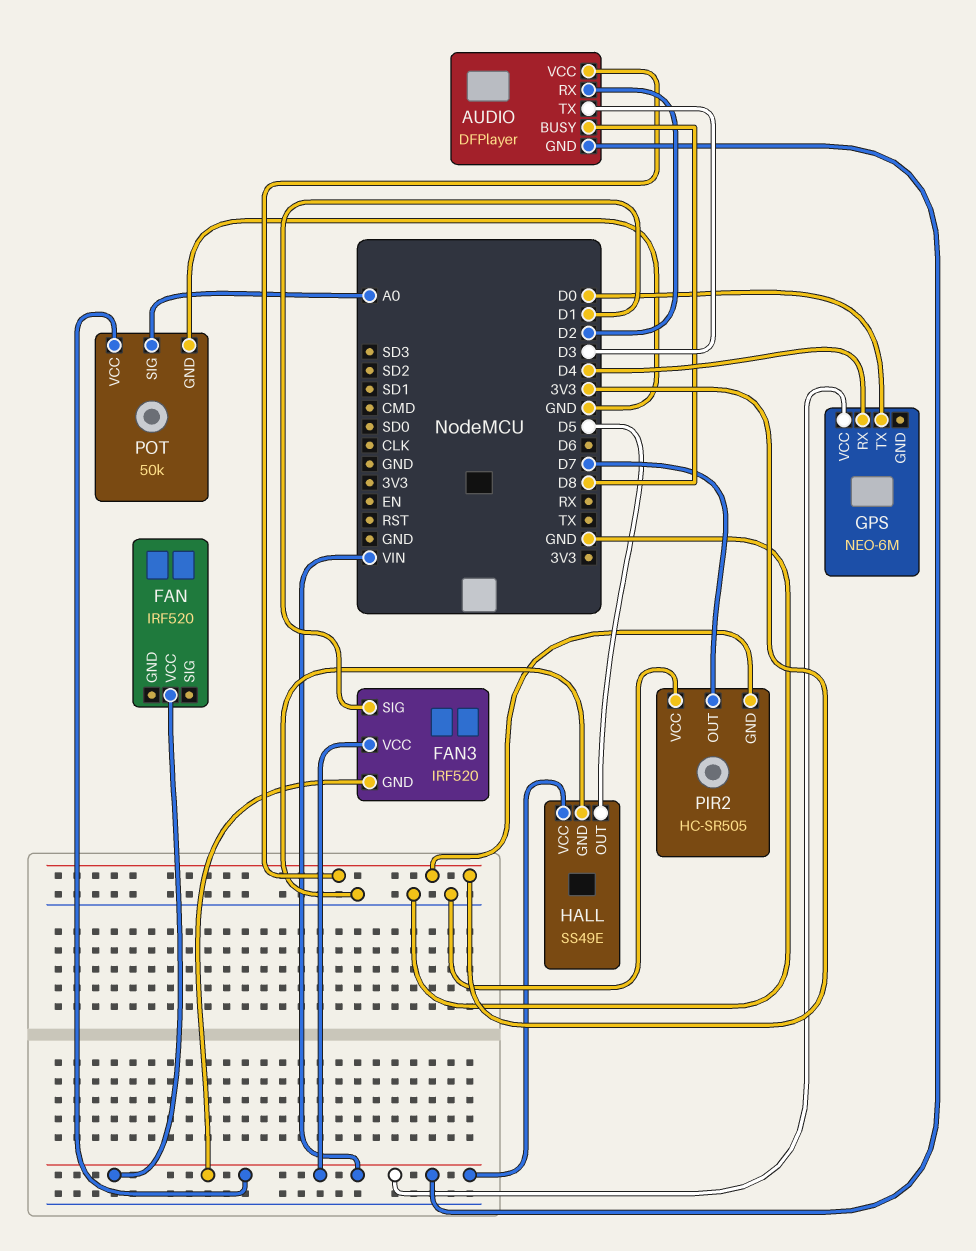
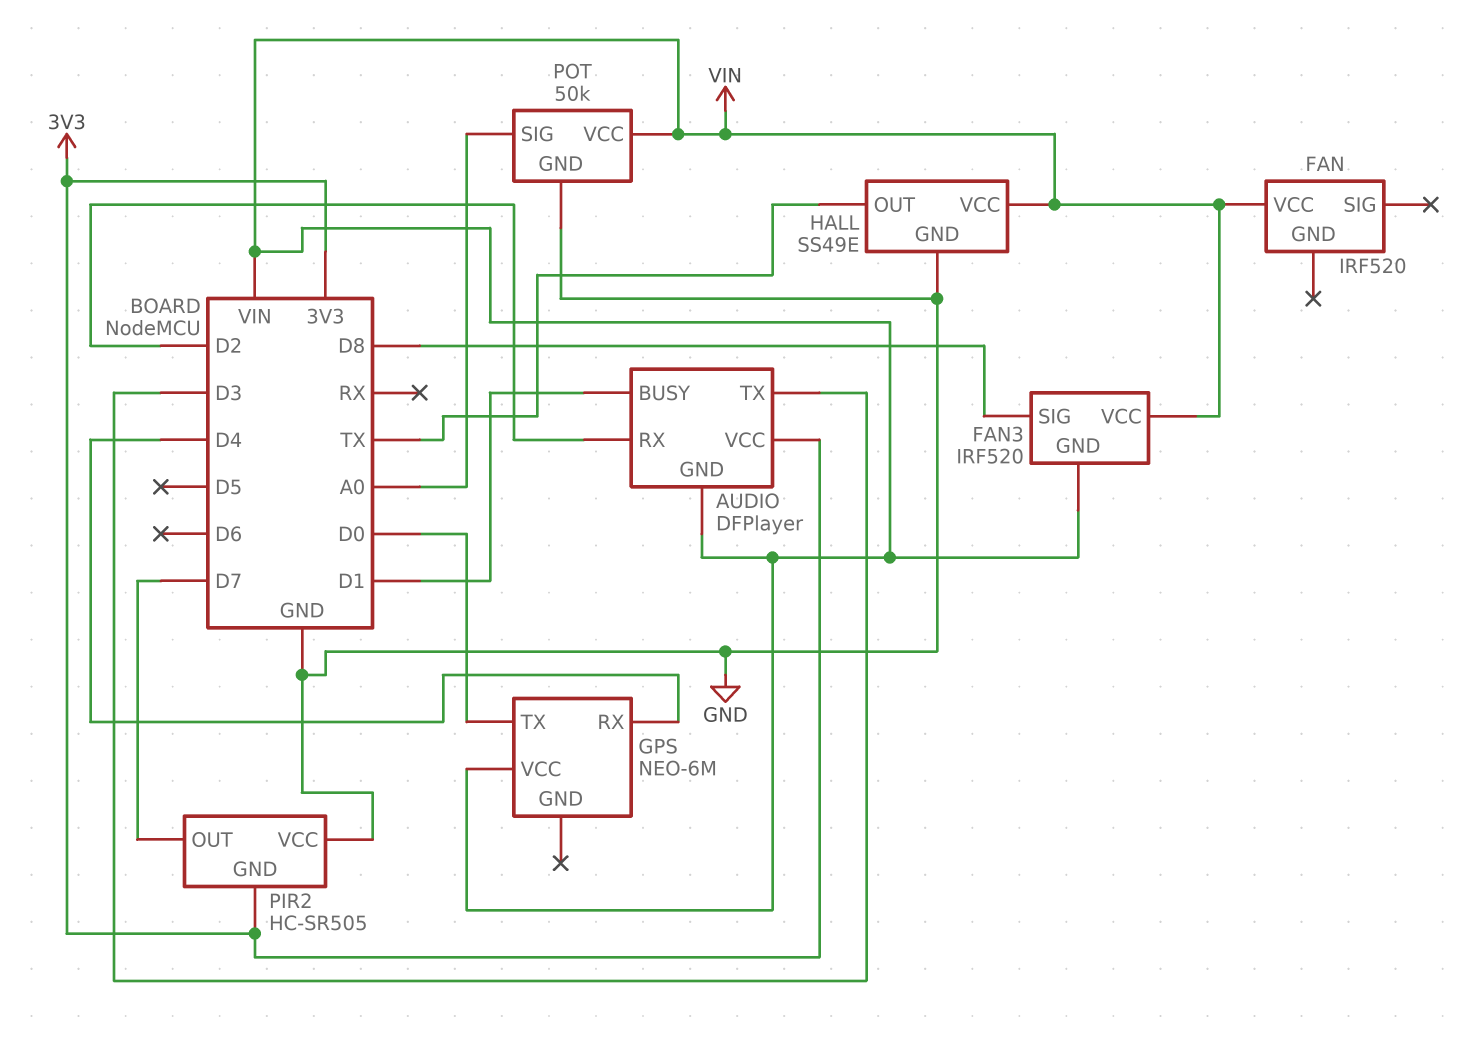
AUDIO pin BUSY: D8 -> D1
FAN3 pin SIG: D1 -> D8
HALL pin OUT: D5 -> TX

